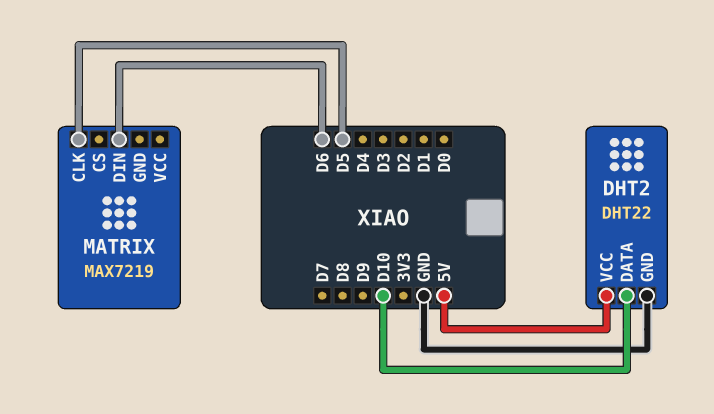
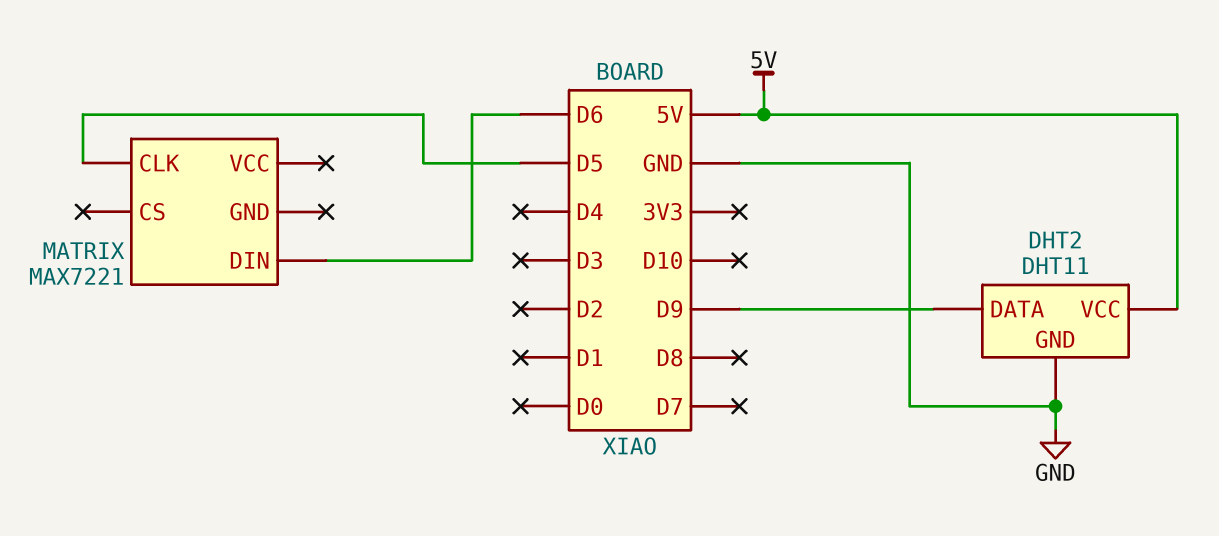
DHT2: DHT22 -> DHT11
DHT2 pin DATA: D10 -> D9
MATRIX: MAX7219 -> MAX7221

